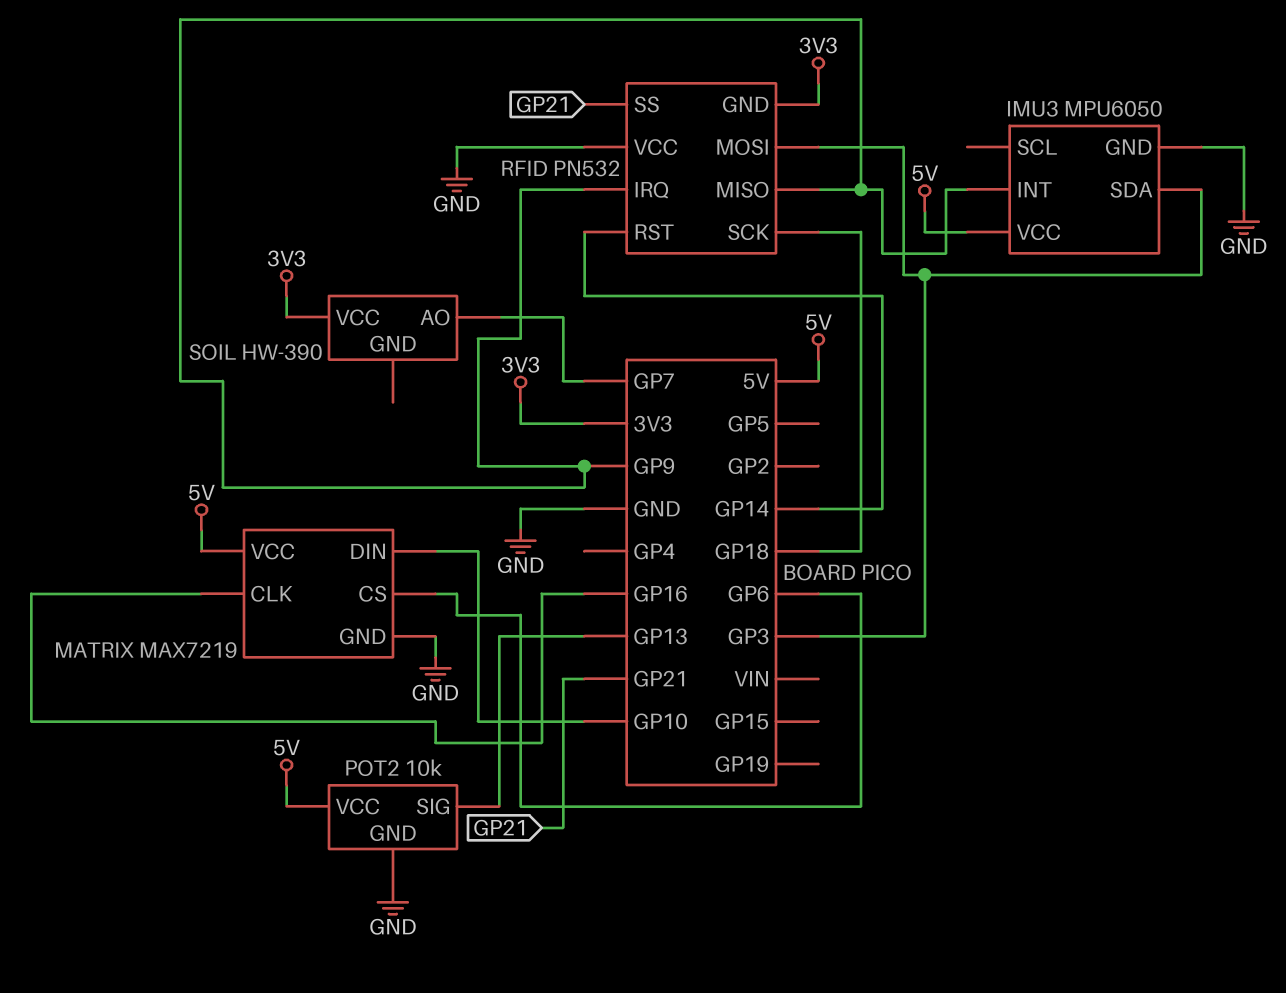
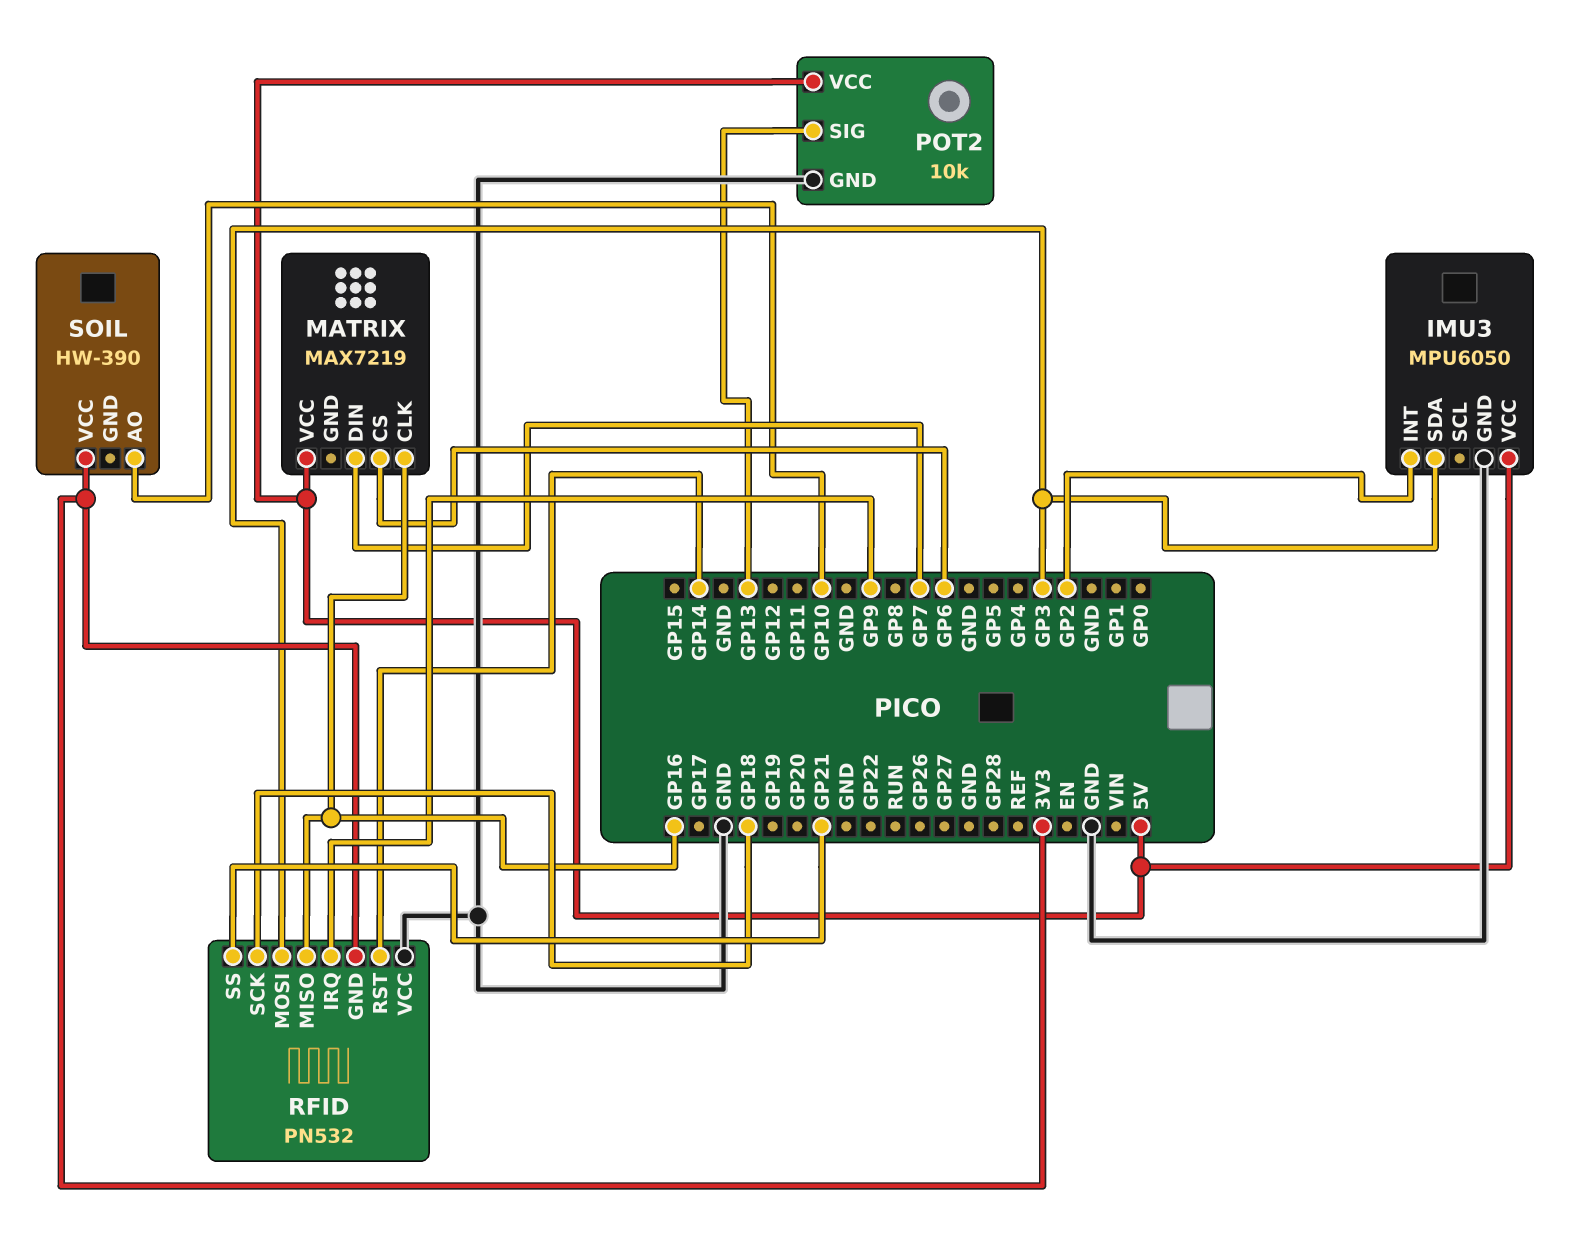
IMU3 pin INT: GP9 -> GP2
MATRIX pin DIN: GP10 -> GP7
MATRIX pin GND: GND -> none
RFID pin MISO: GP9 -> GP16
SOIL pin AO: GP7 -> GP10

